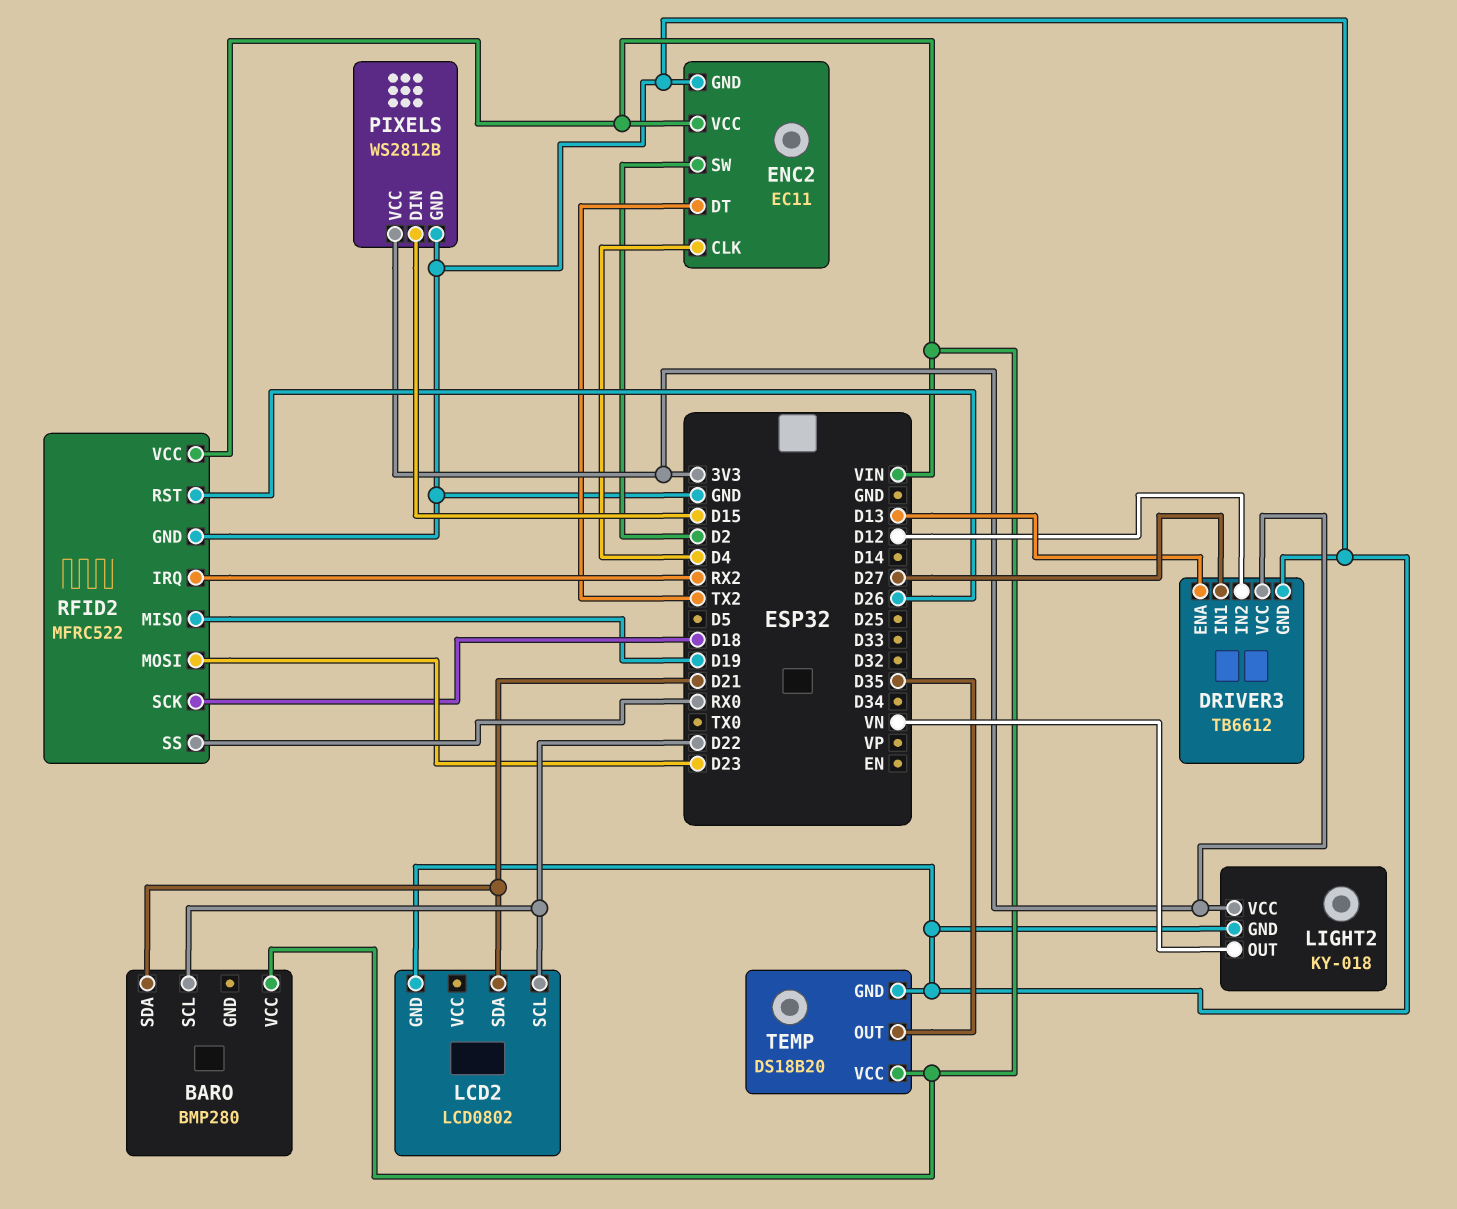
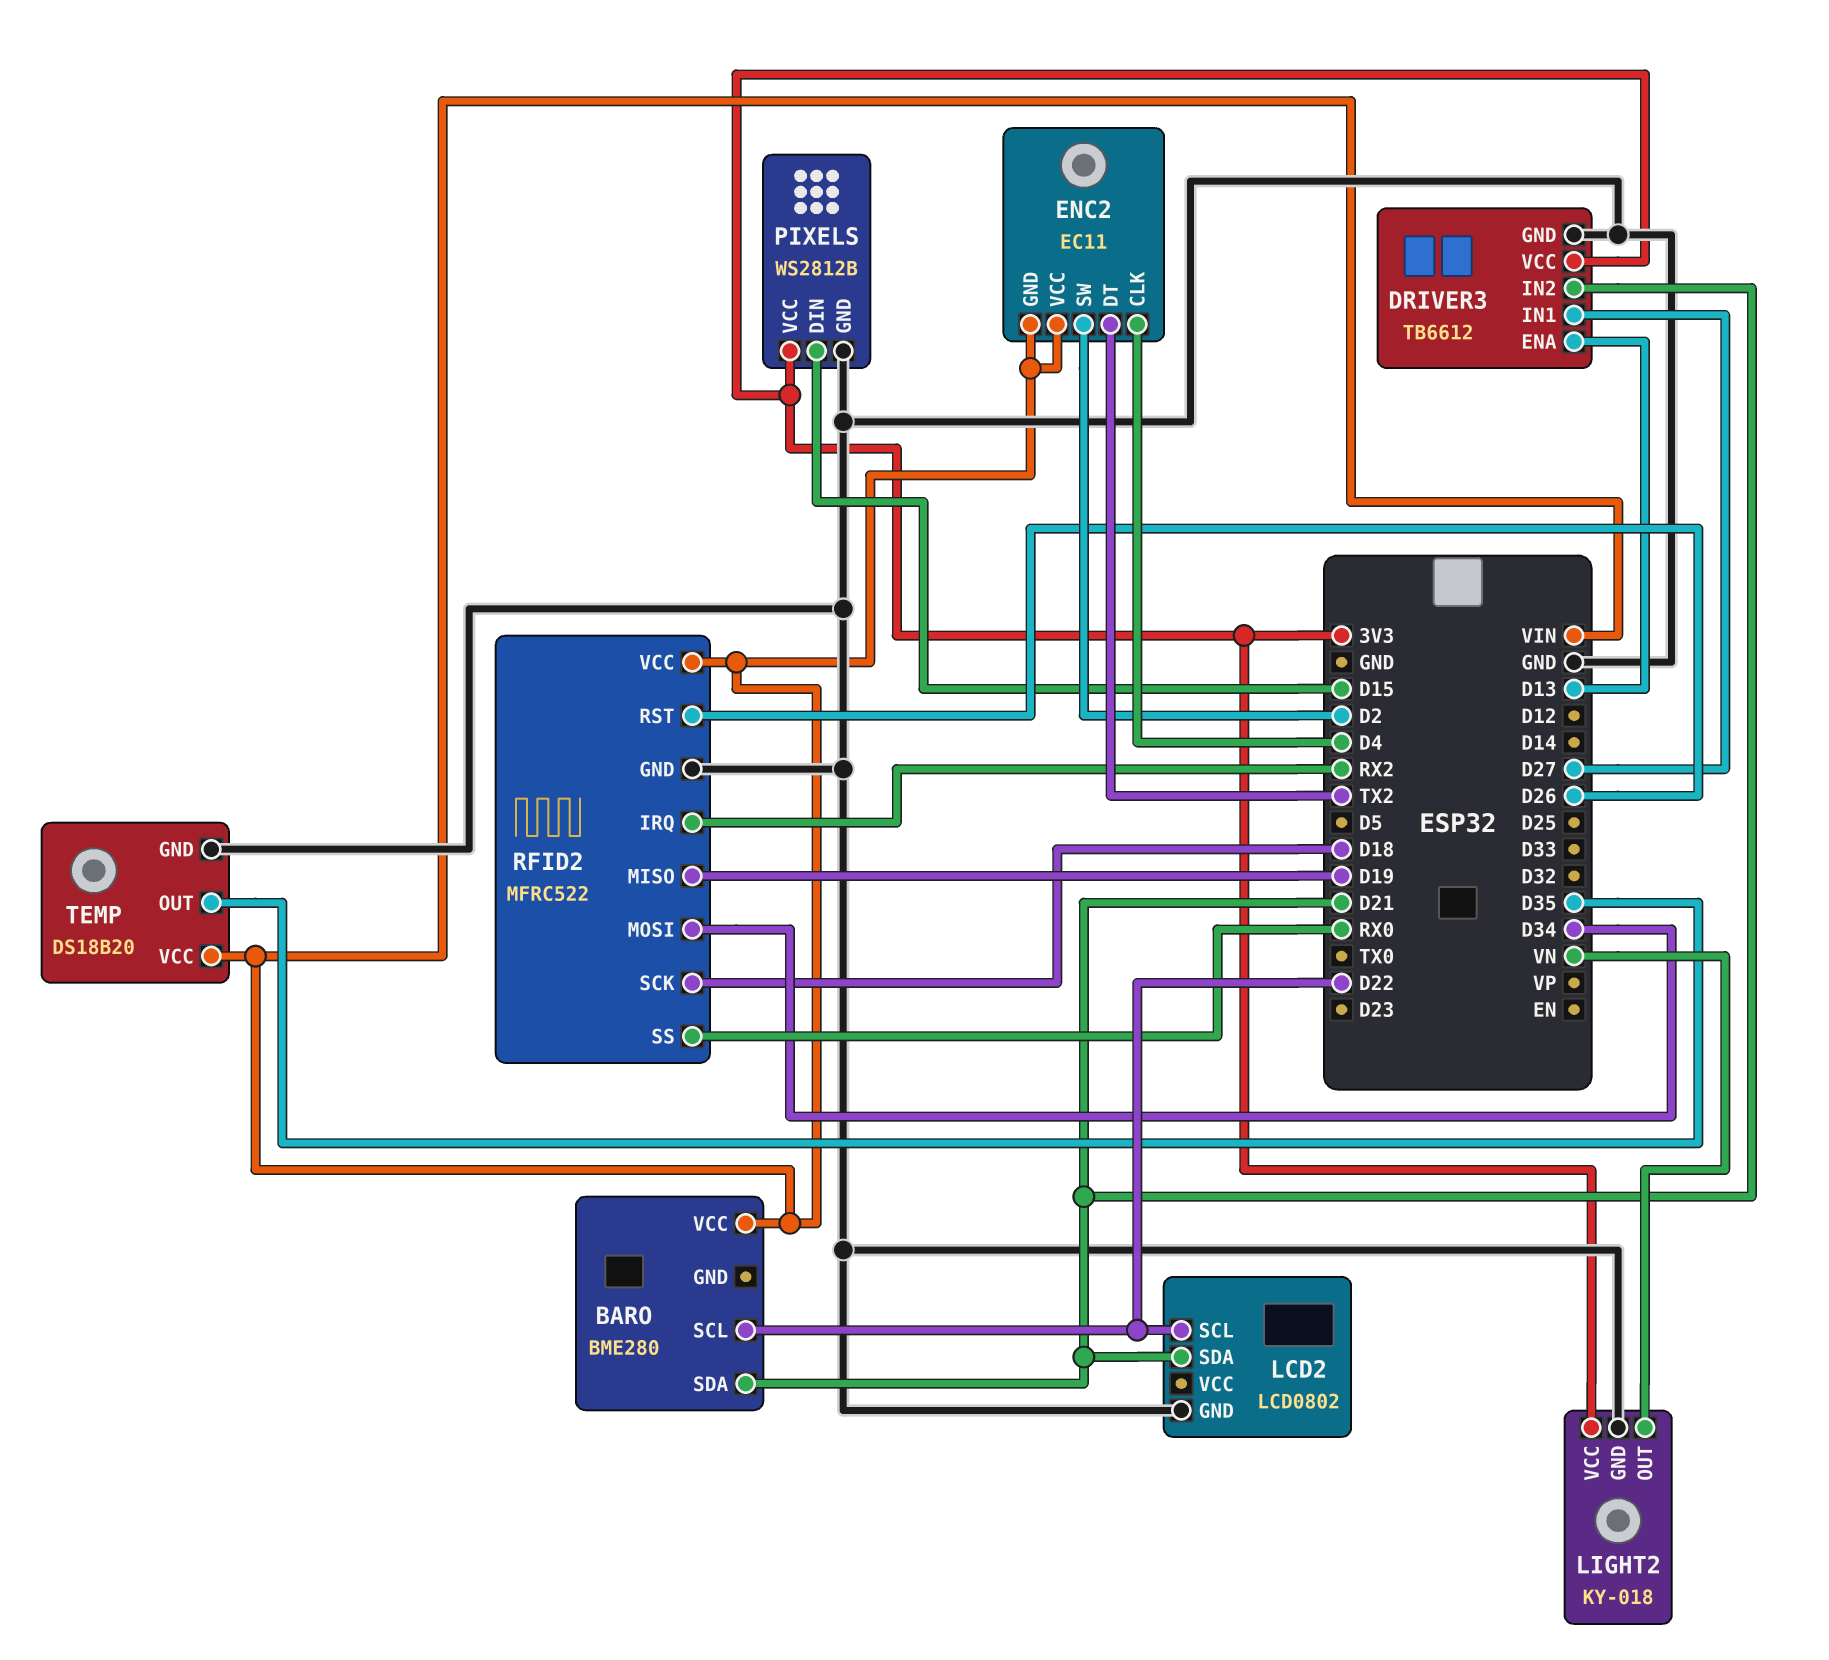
BARO: BMP280 -> BME280
DRIVER3 pin IN2: D12 -> D21
ENC2 pin GND: GND -> VIN
RFID2 pin MOSI: D23 -> D34

